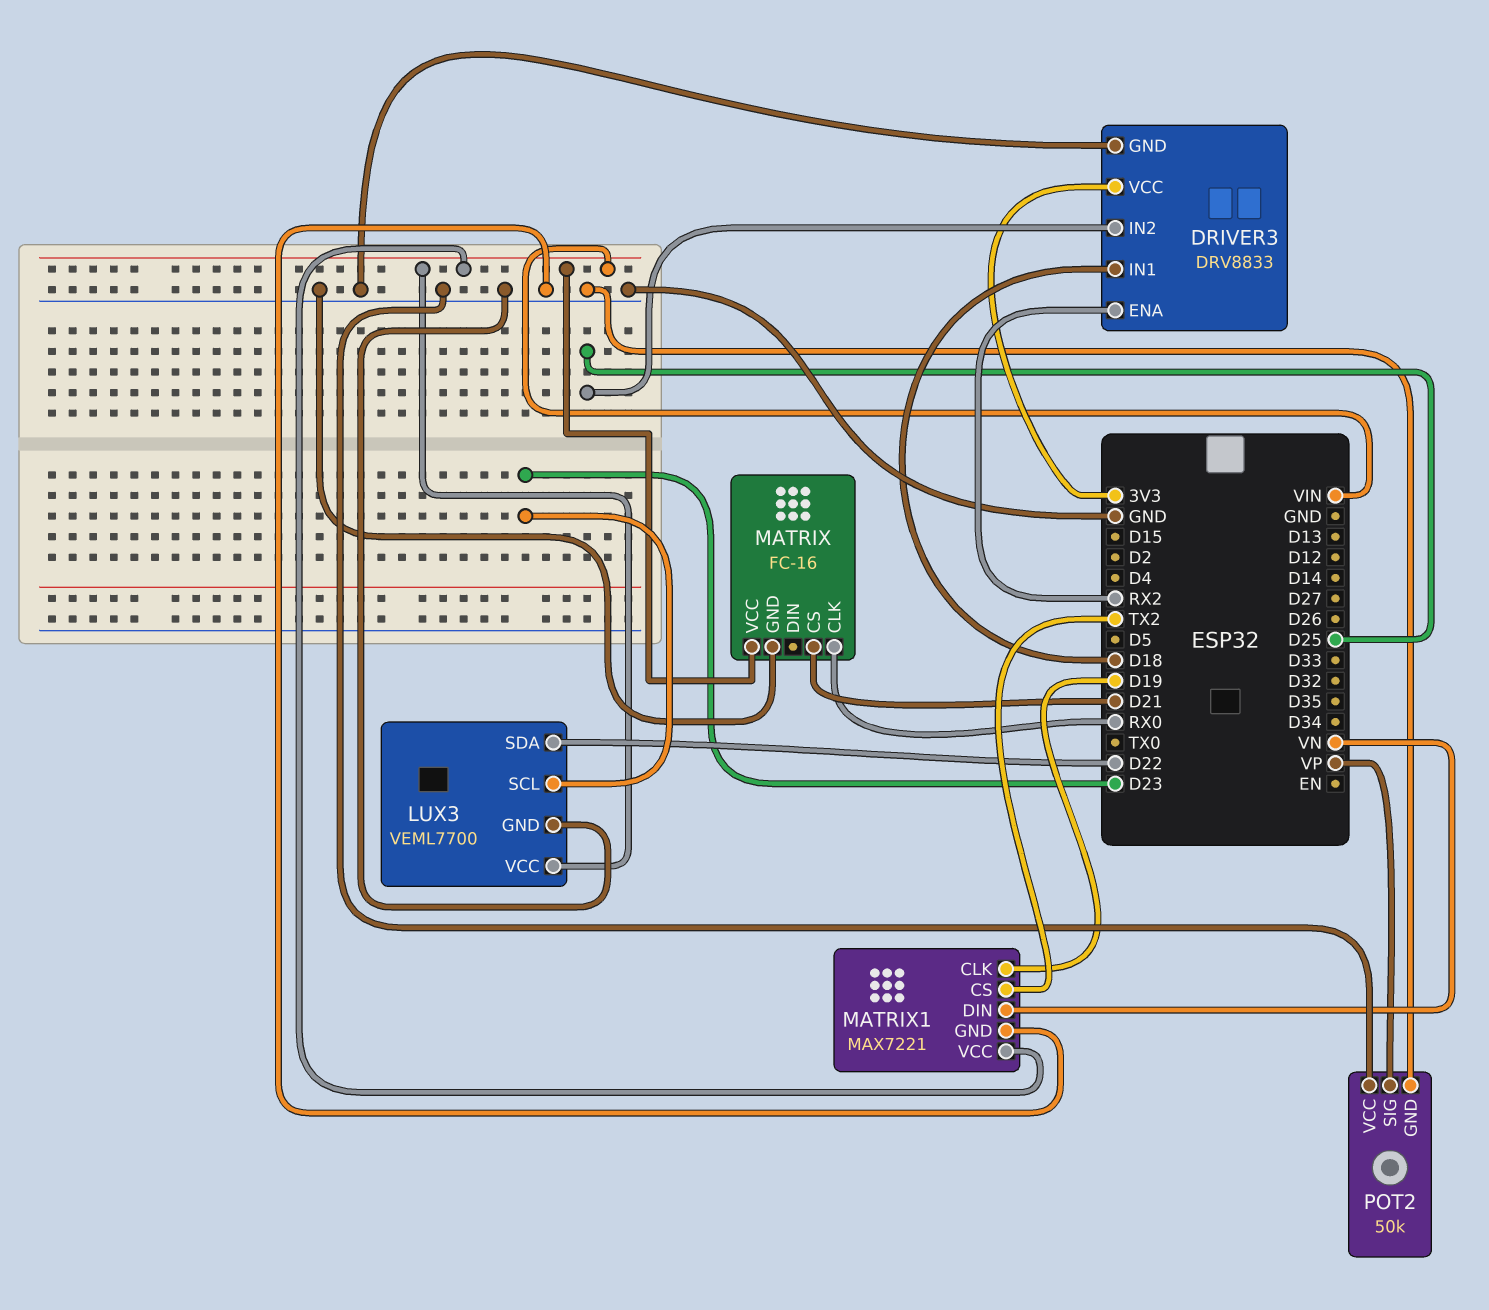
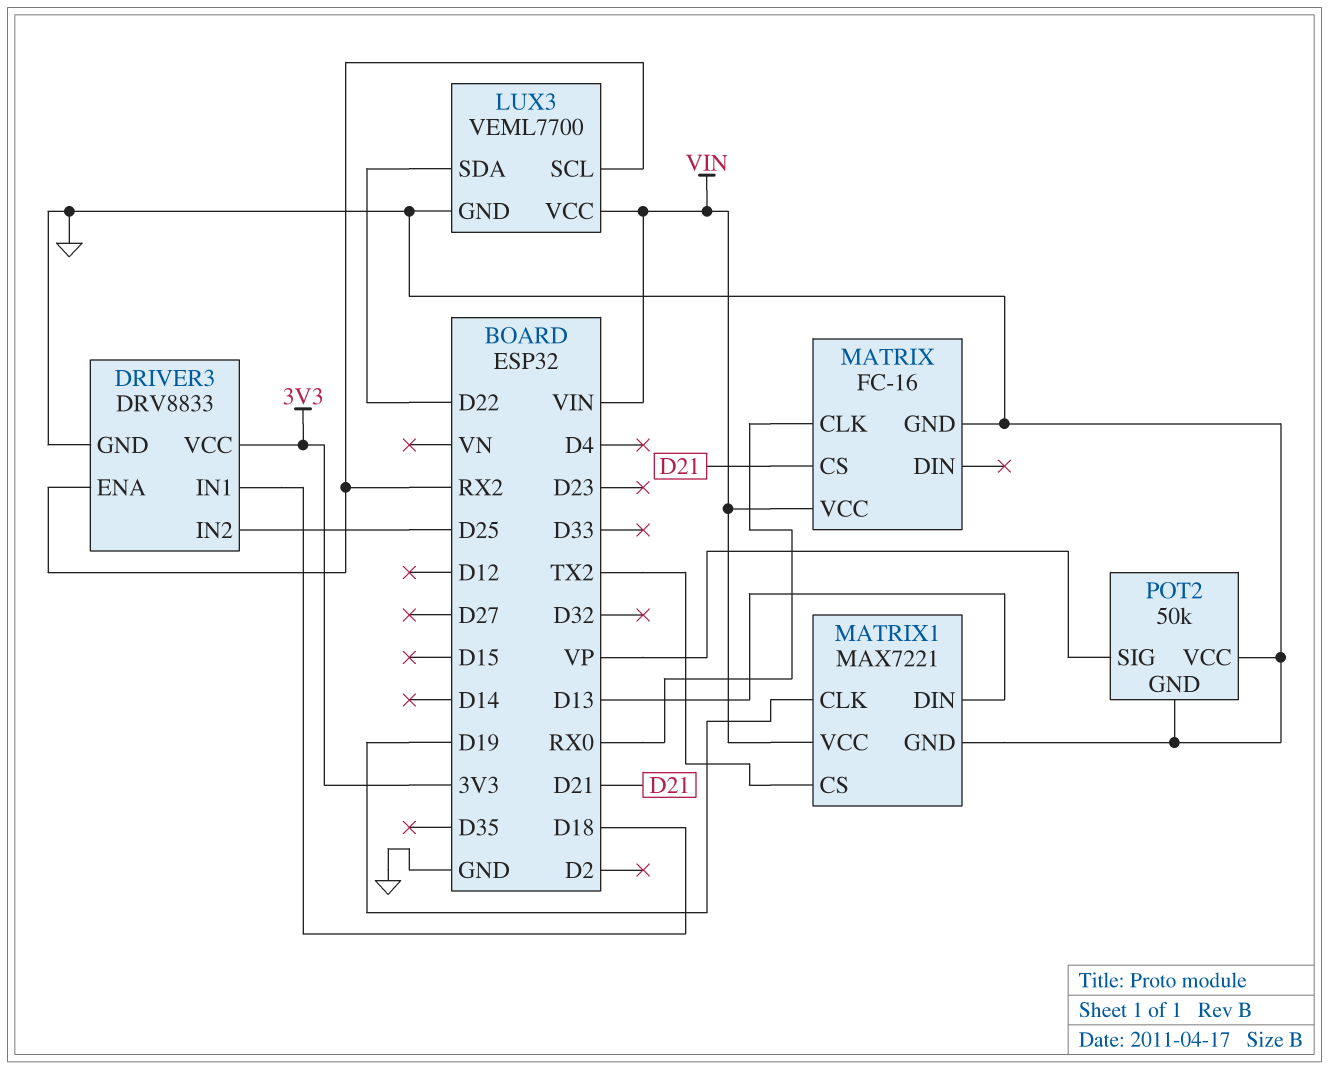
LUX3 pin SCL: D23 -> RX2
MATRIX1 pin DIN: VN -> D13

